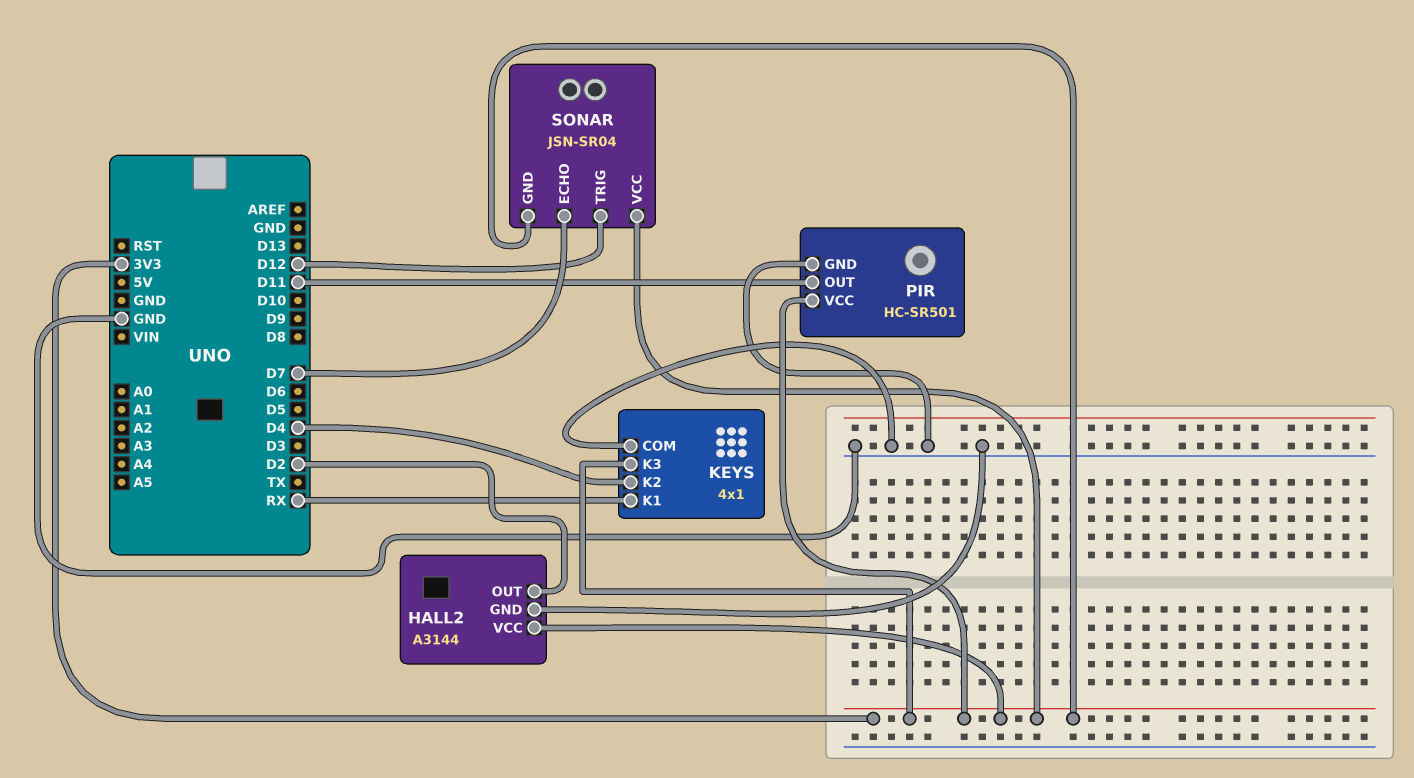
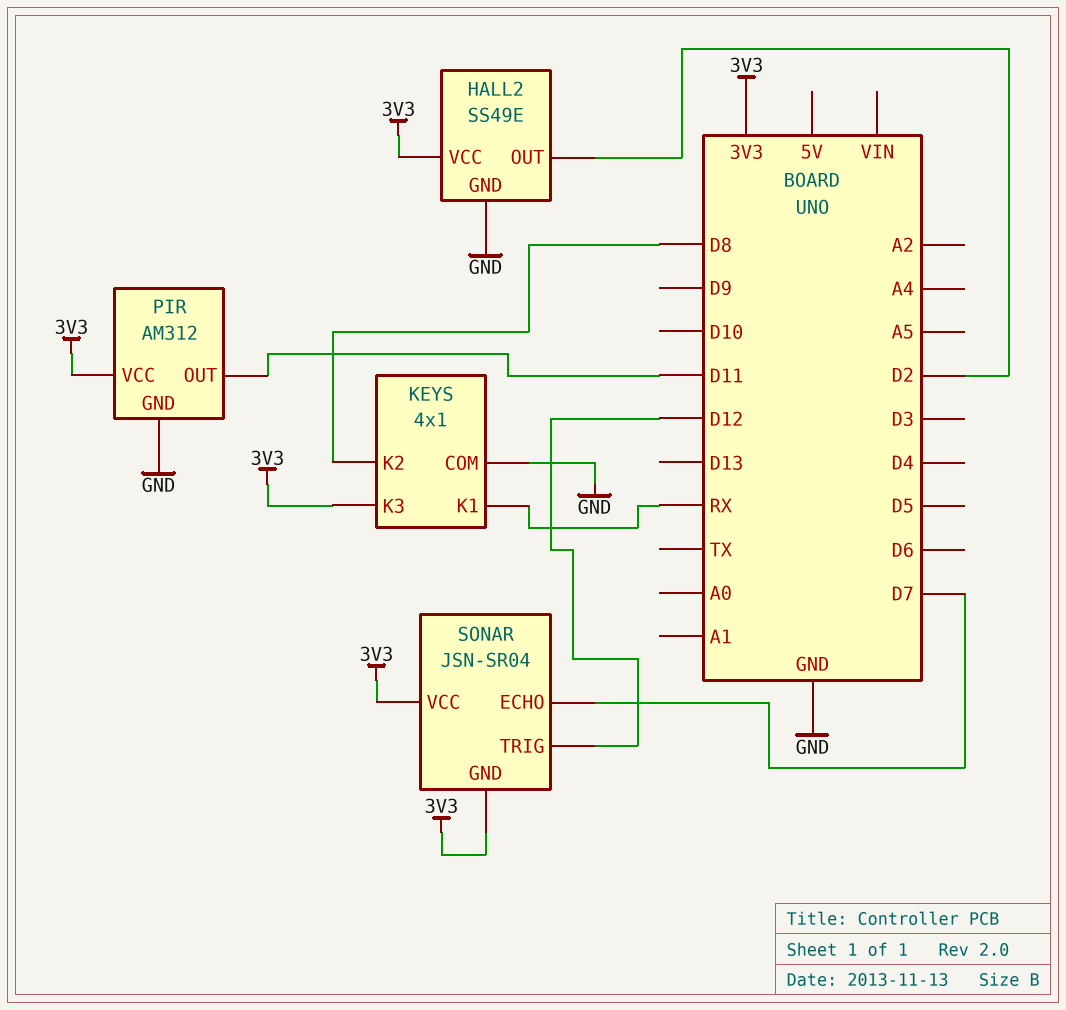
HALL2: A3144 -> SS49E
KEYS pin K2: D4 -> D8
PIR: HC-SR501 -> AM312

